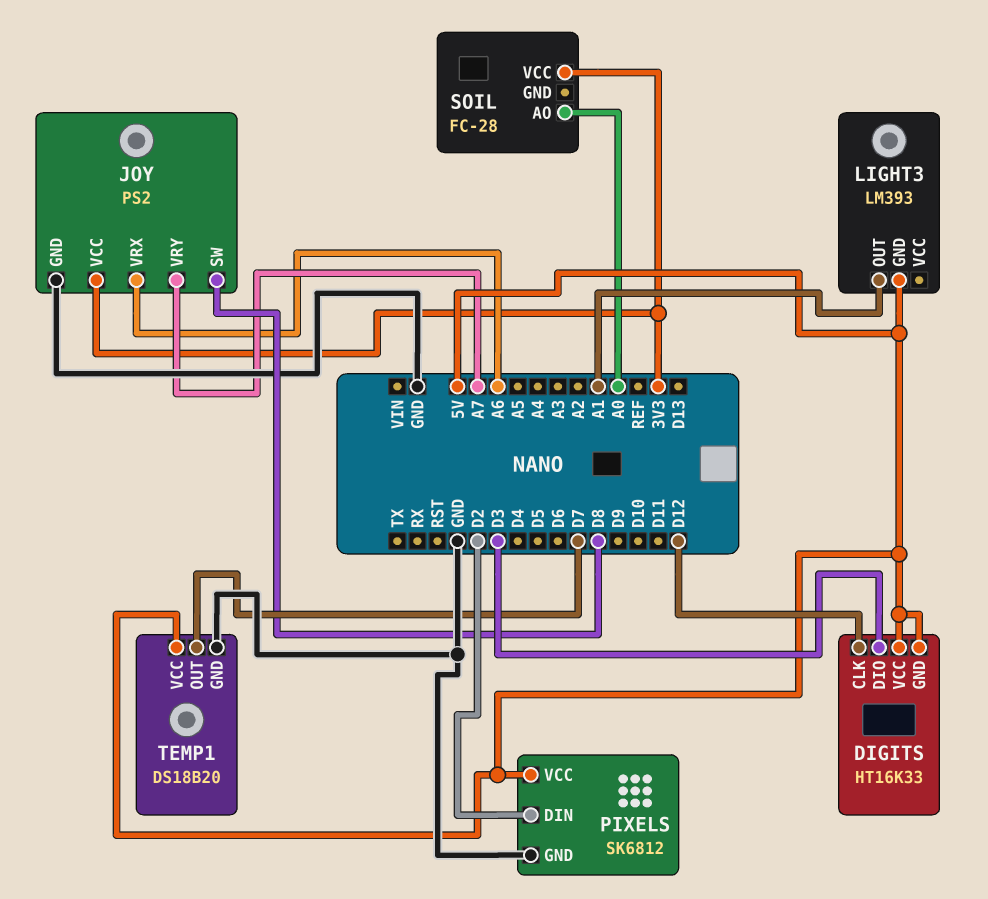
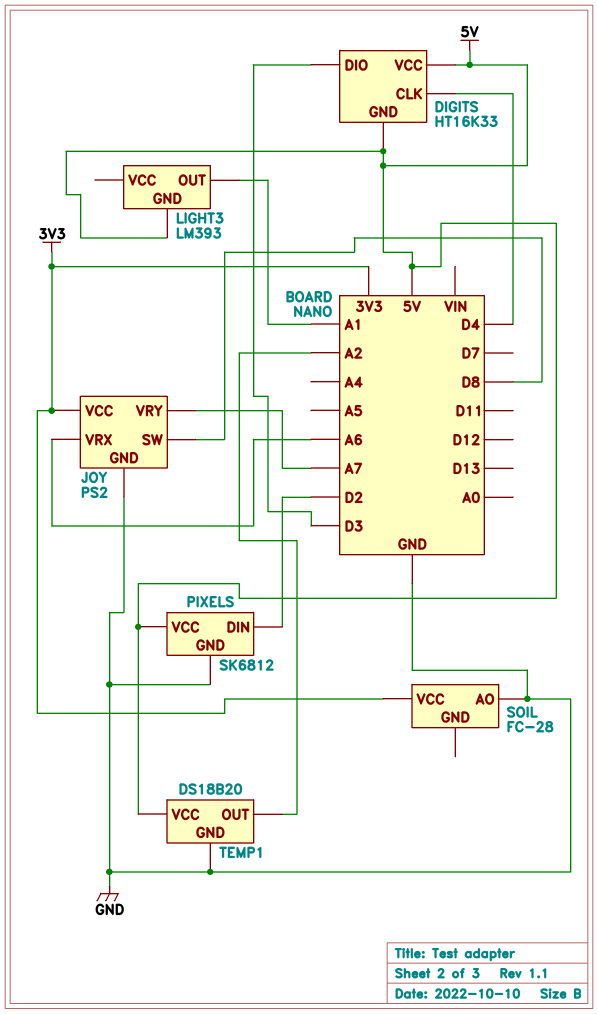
DIGITS pin CLK: D12 -> D4
SOIL pin AO: A0 -> GND
TEMP1 pin OUT: D7 -> A2

